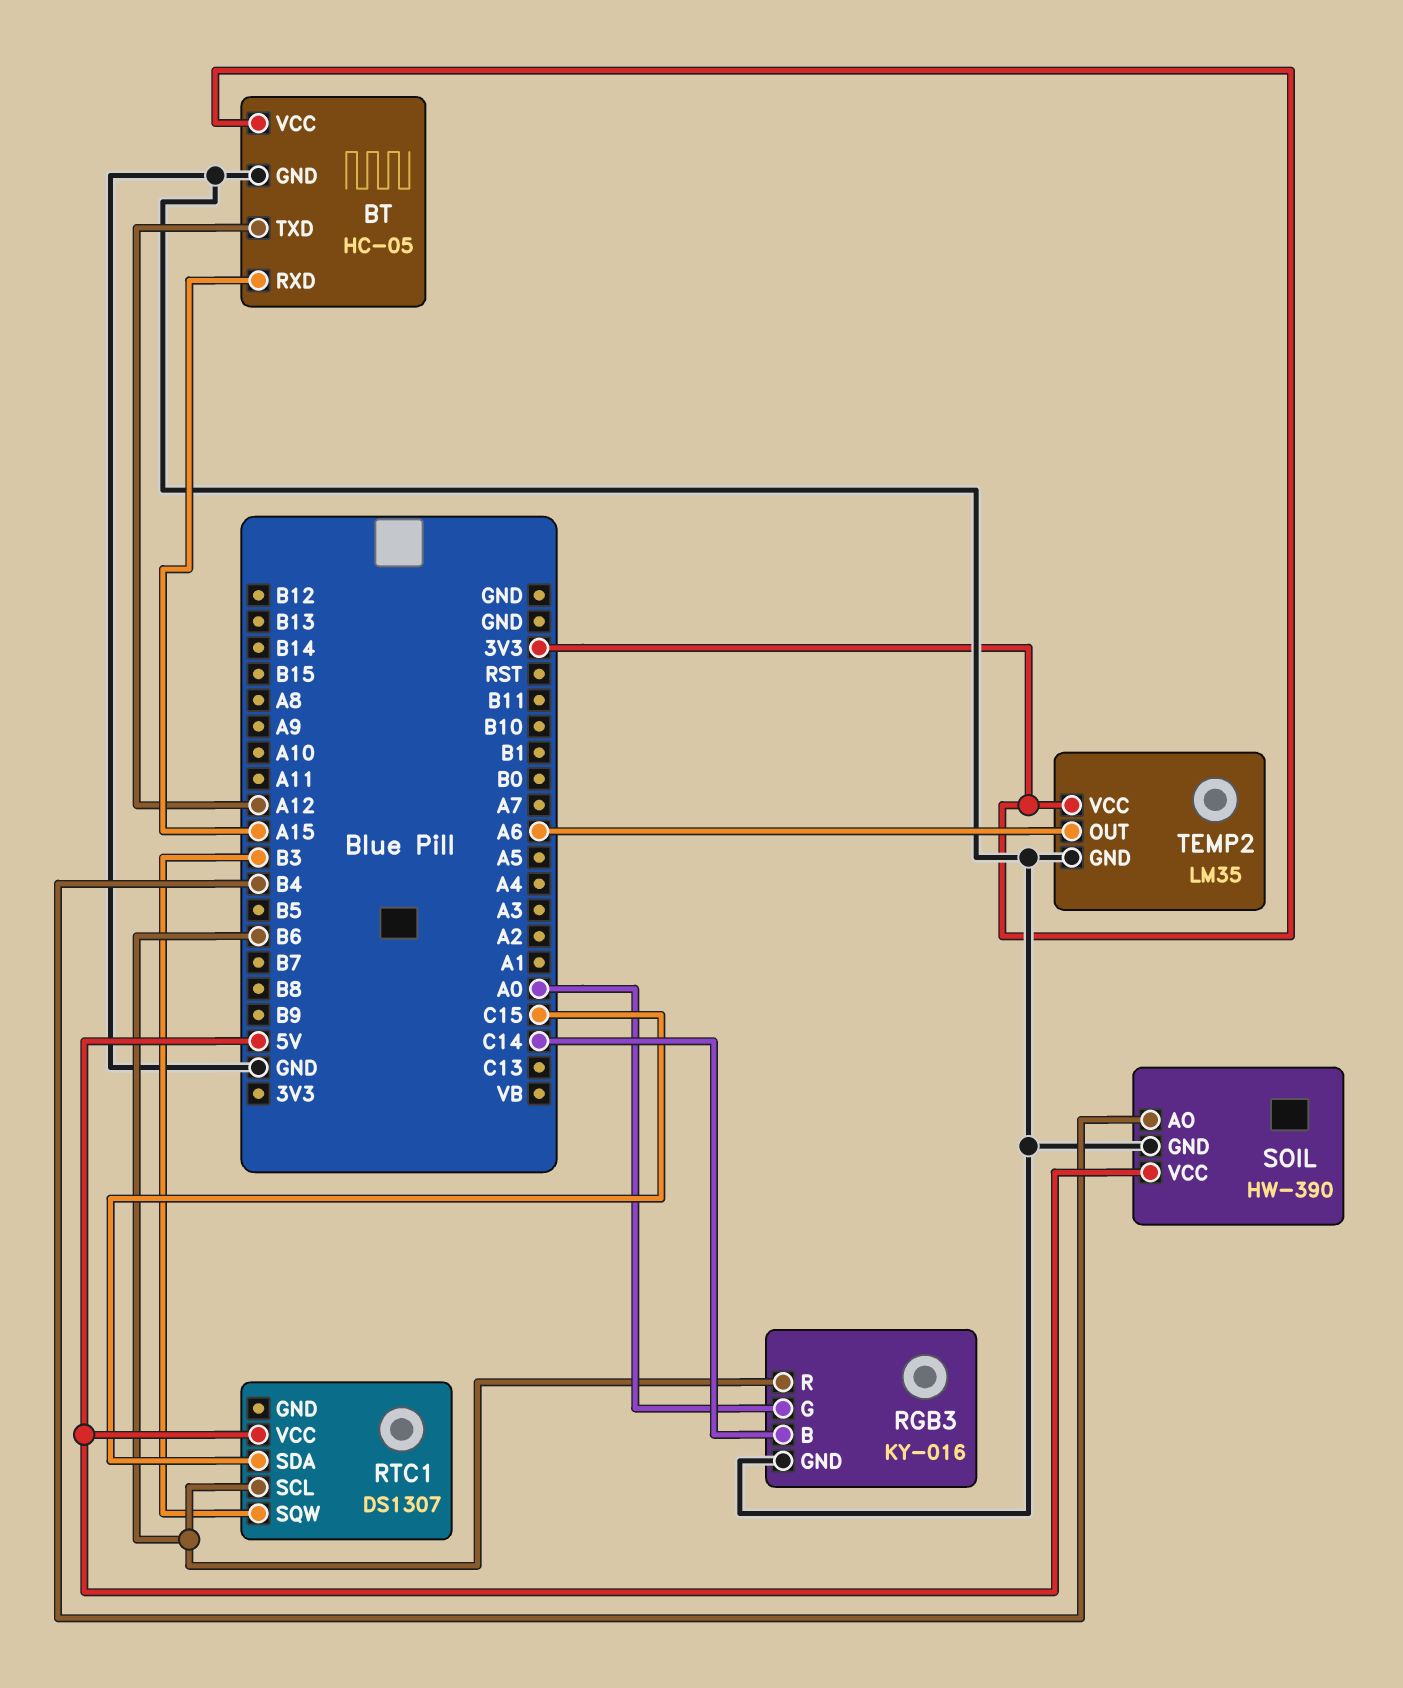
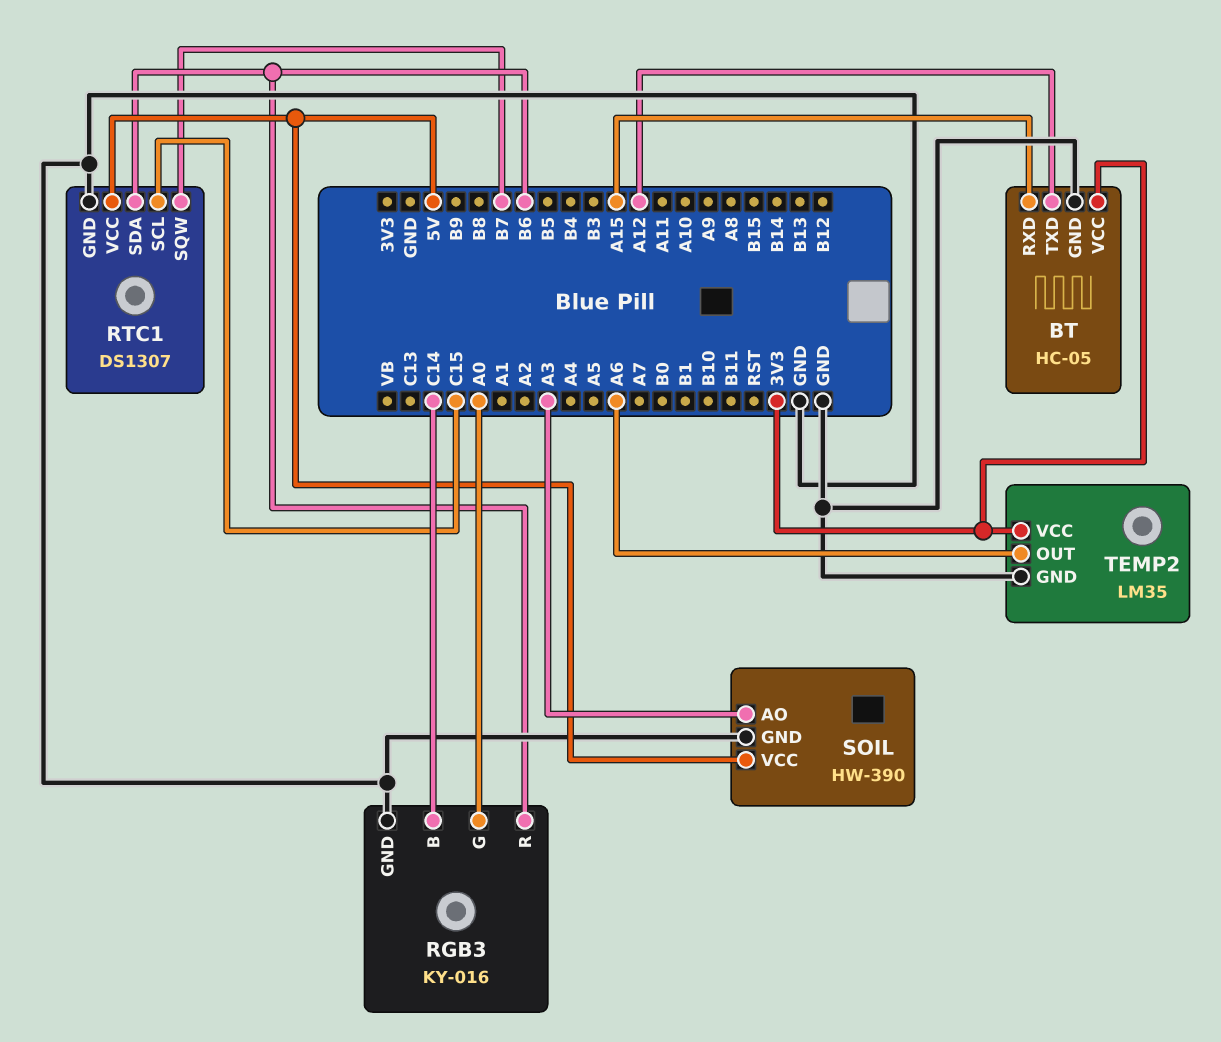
RTC1 pin GND: none -> GND
RTC1 pin SCL: B6 -> C15
RTC1 pin SDA: C15 -> B6
RTC1 pin SQW: B3 -> B7
SOIL pin AO: B4 -> A3

